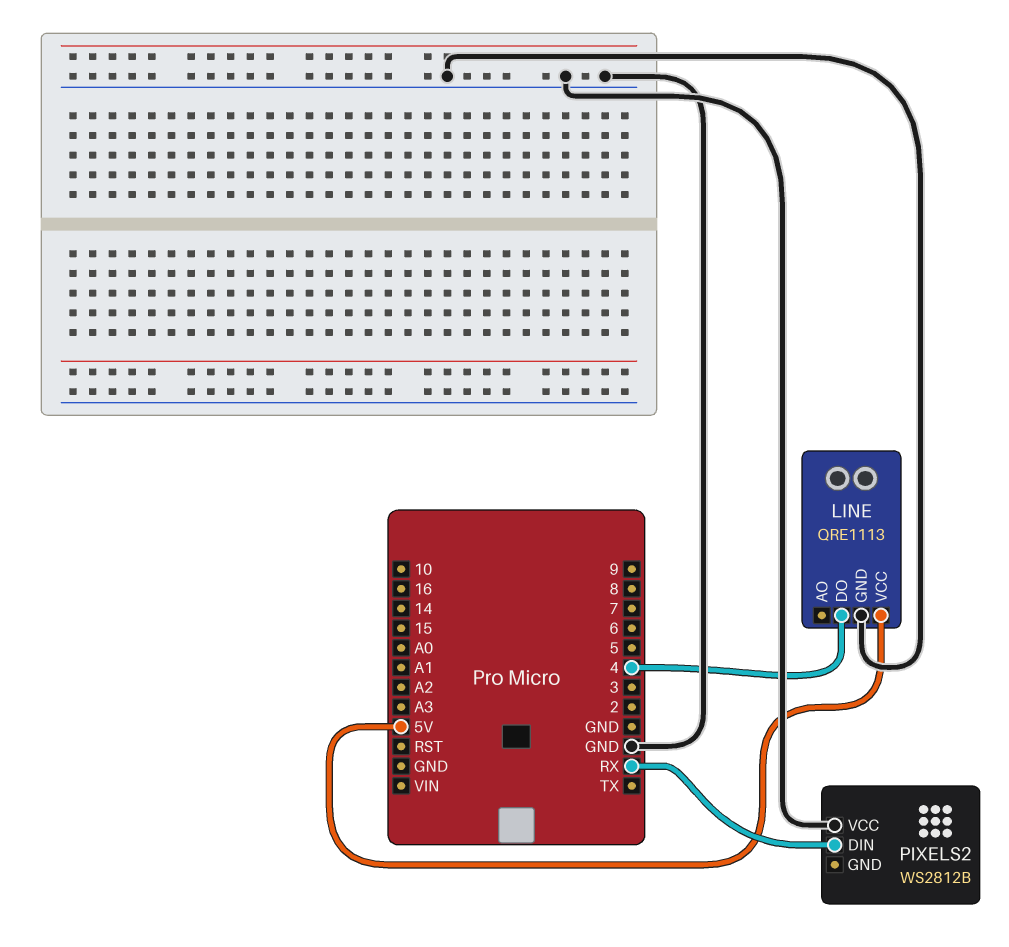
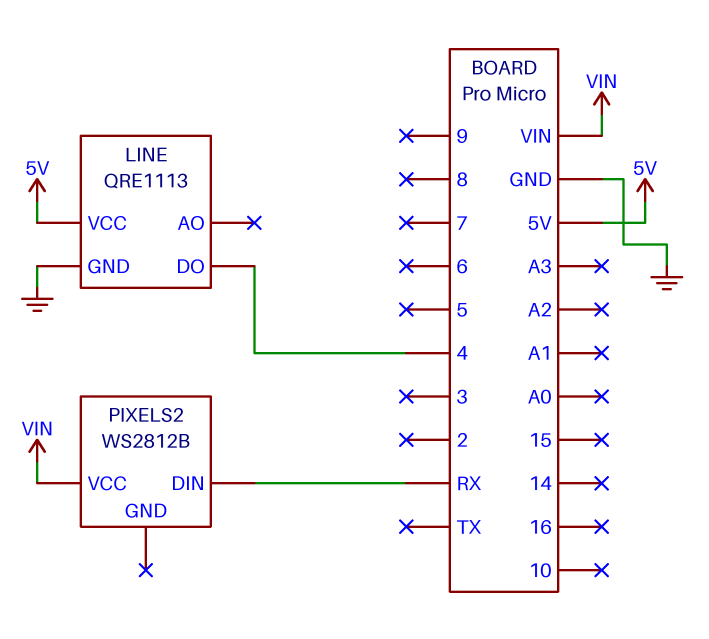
PIXELS2 pin VCC: GND -> VIN

